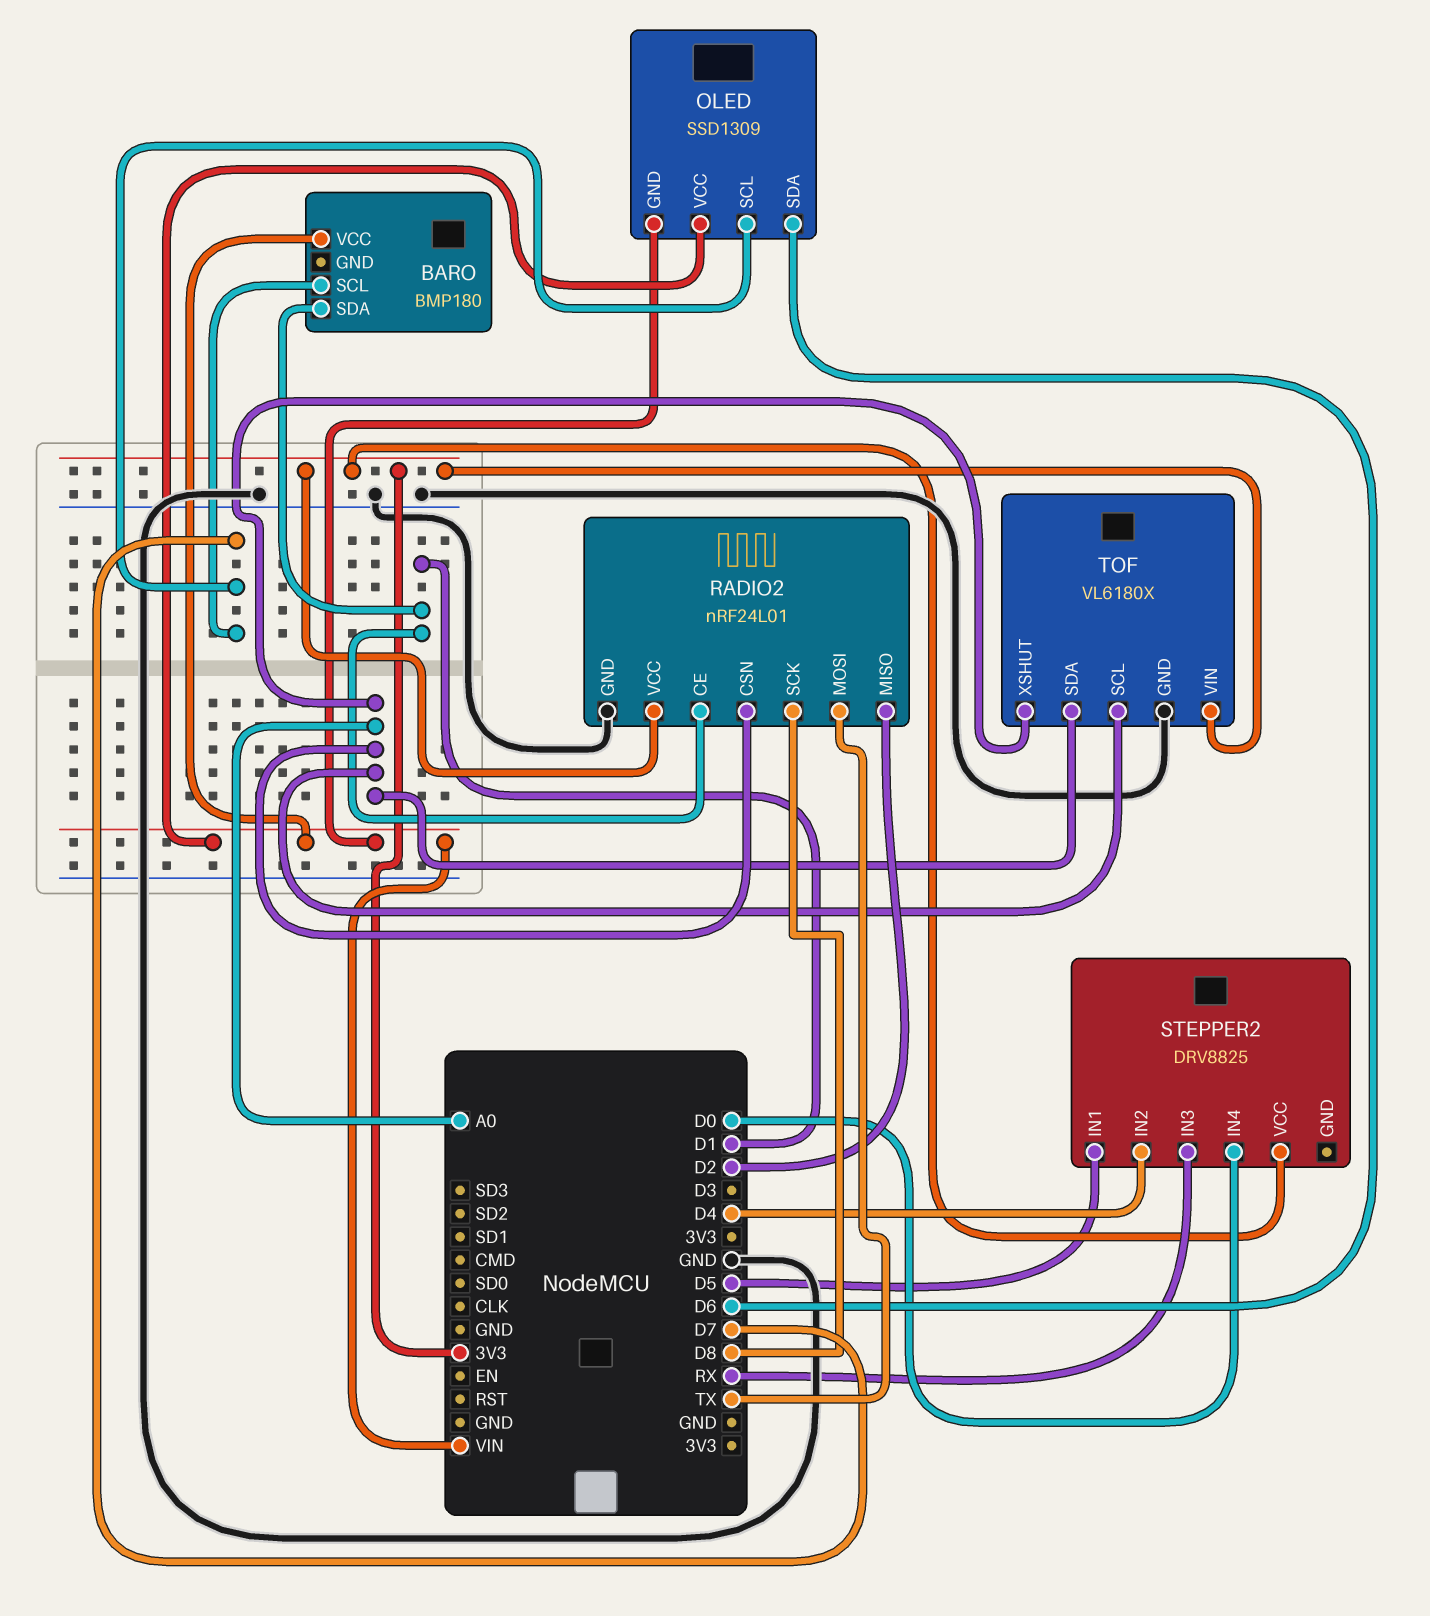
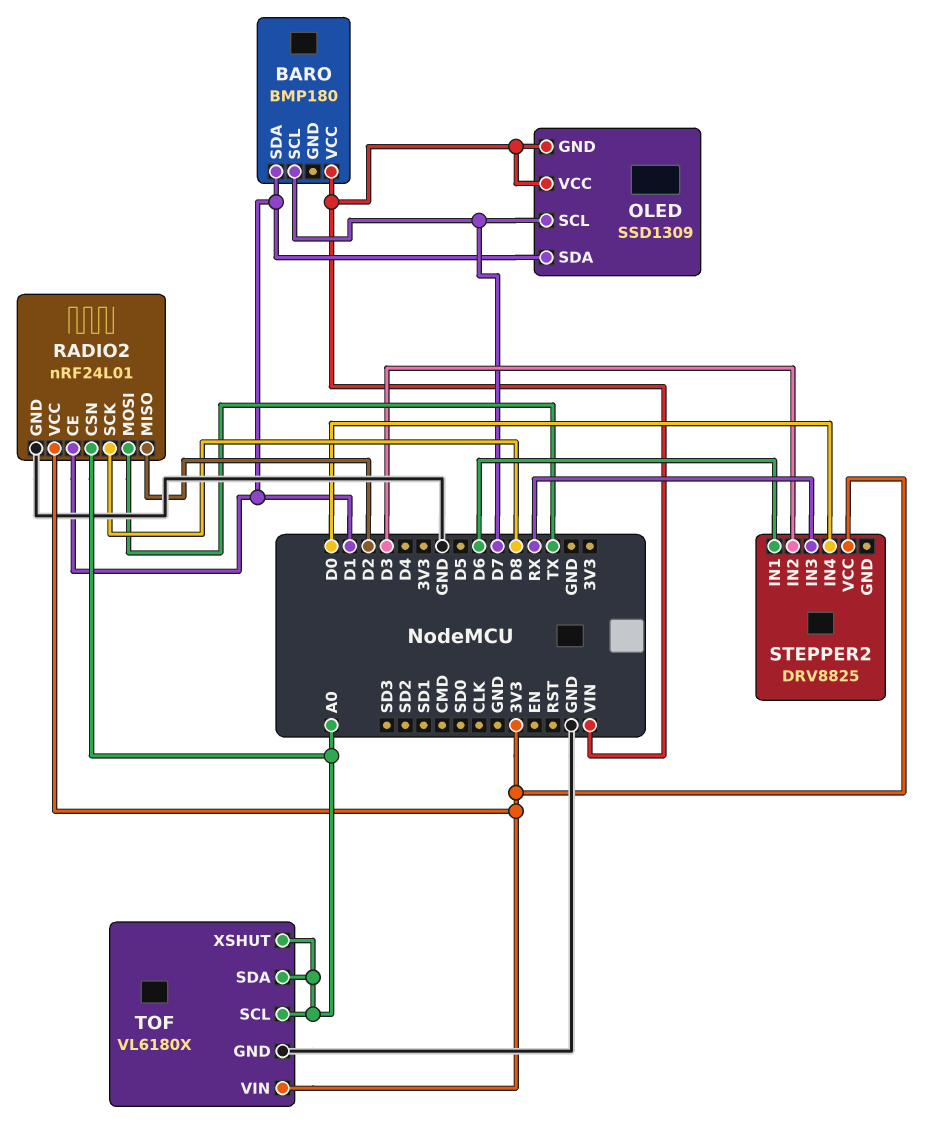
OLED pin SDA: D6 -> D1
STEPPER2 pin IN1: D5 -> D6
STEPPER2 pin IN2: D4 -> D3

